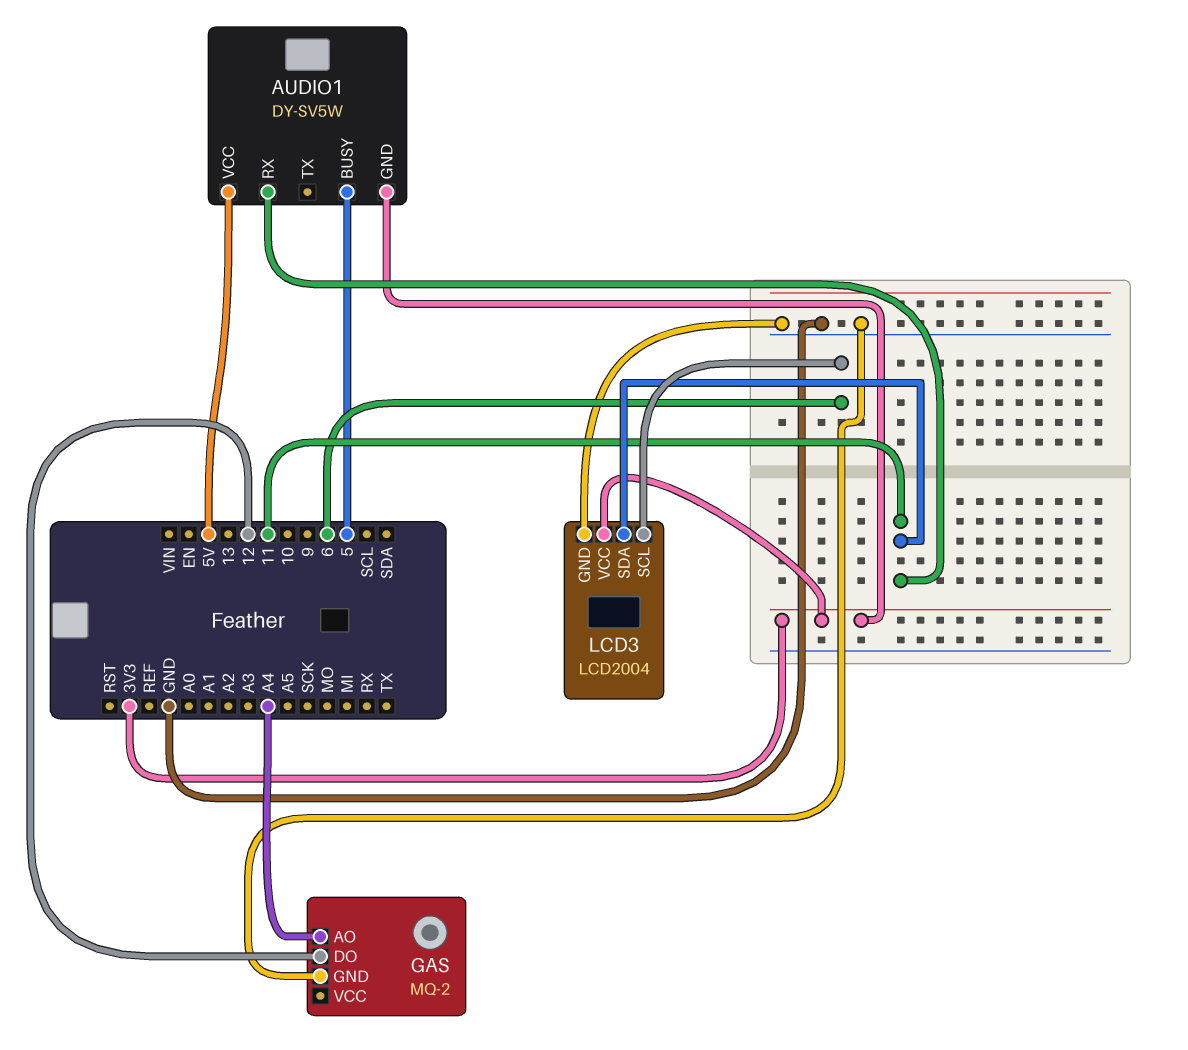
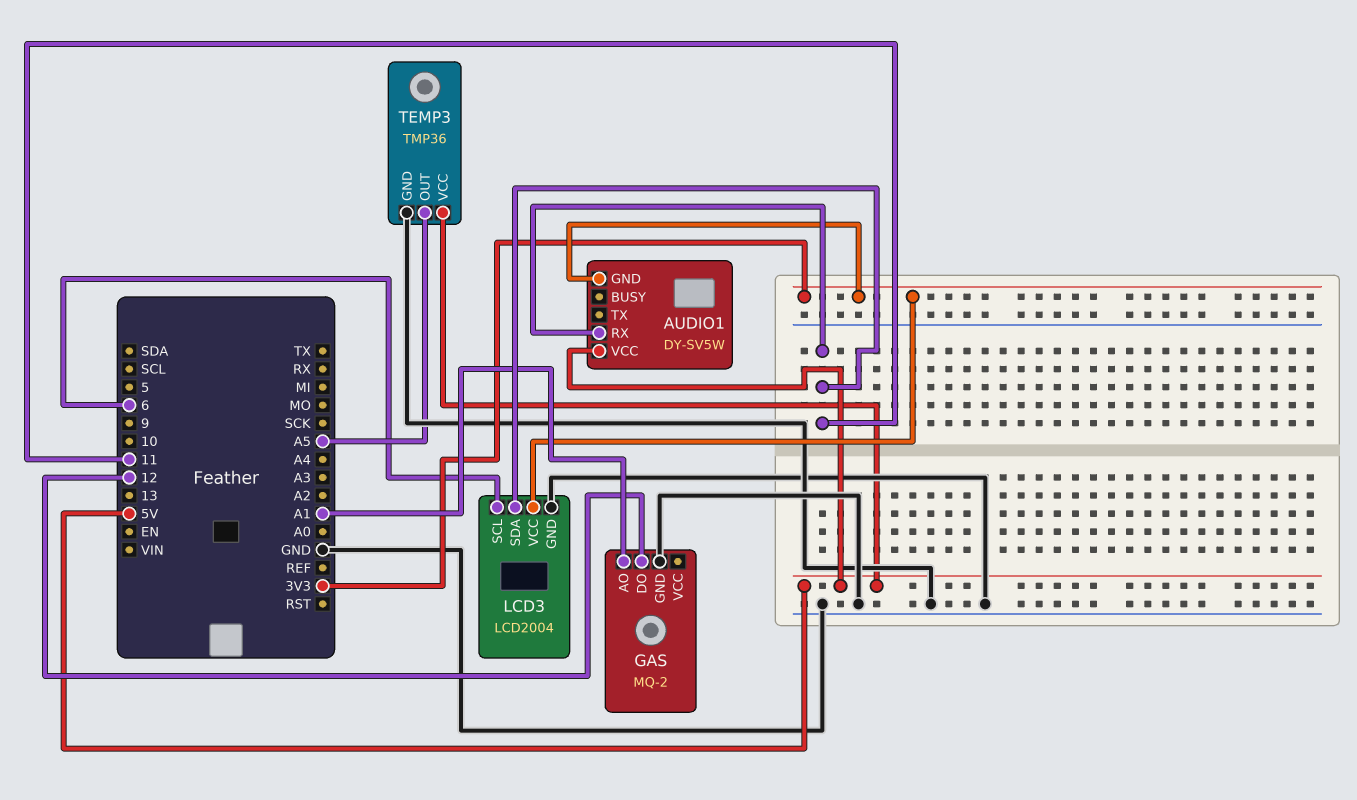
AUDIO1 pin BUSY: 5 -> none
GAS pin AO: A4 -> A1
TEMP3: none -> TMP36
TEMP3 pin GND: none -> GND
TEMP3 pin OUT: none -> A5
TEMP3 pin VCC: none -> 5V

